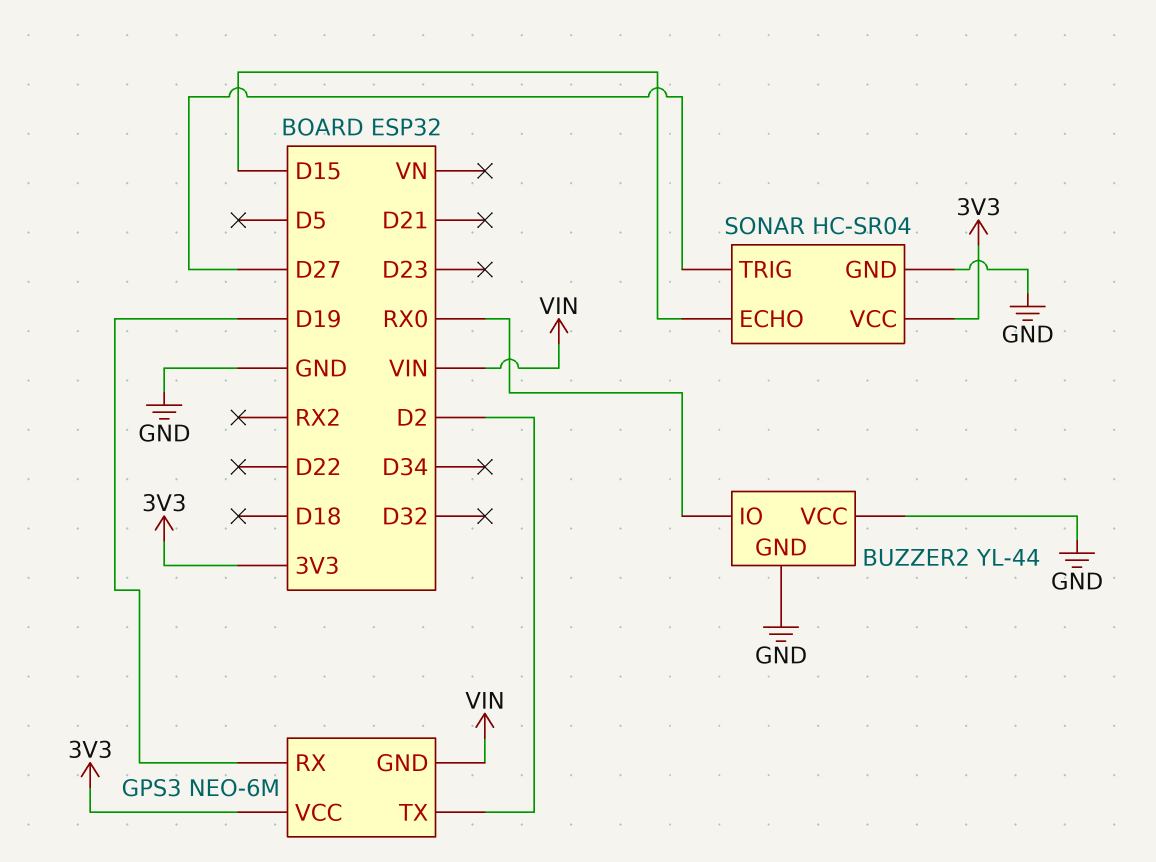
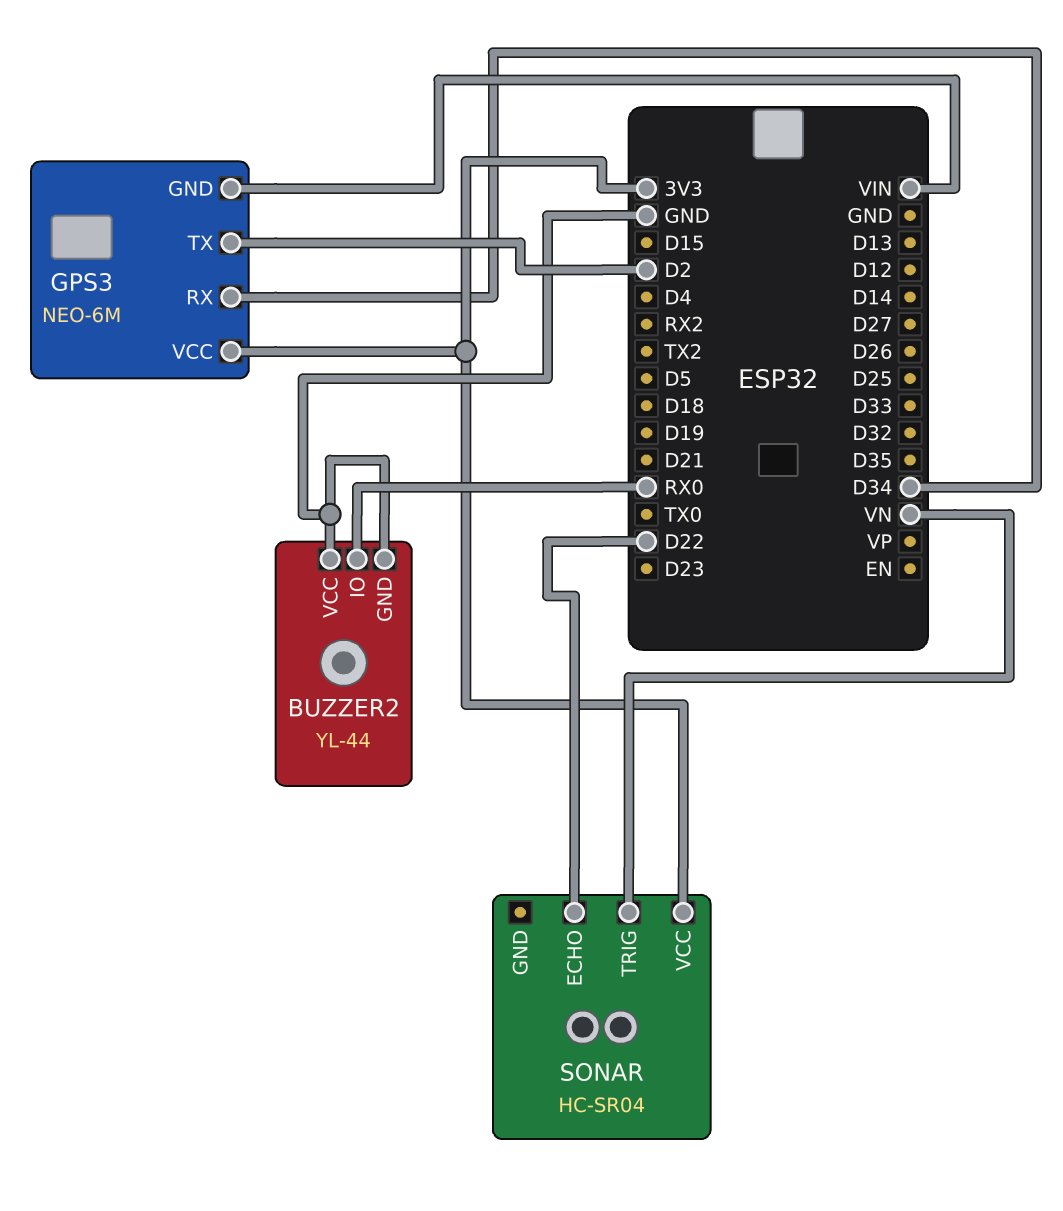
GPS3 pin RX: D19 -> D34
SONAR pin ECHO: D15 -> D22
SONAR pin GND: GND -> none
SONAR pin TRIG: D27 -> VN

